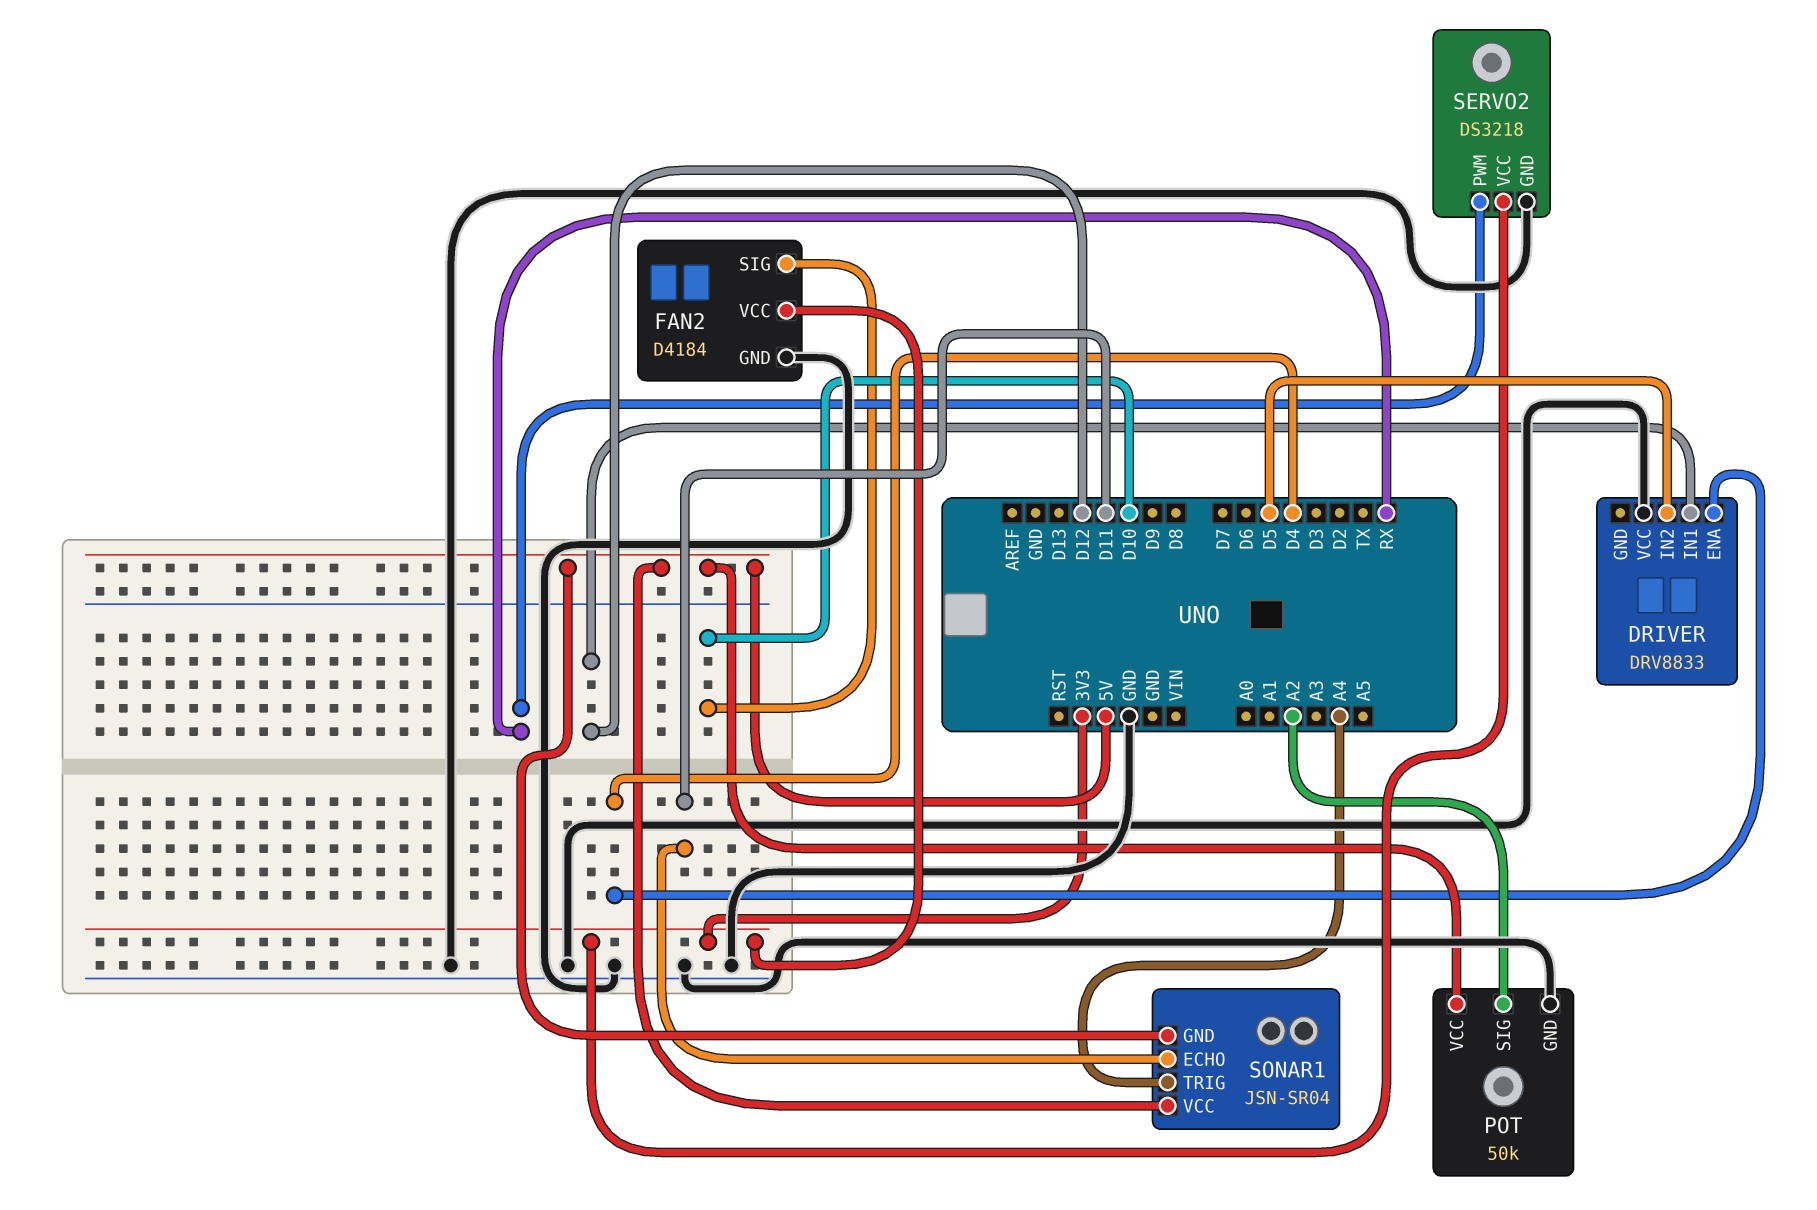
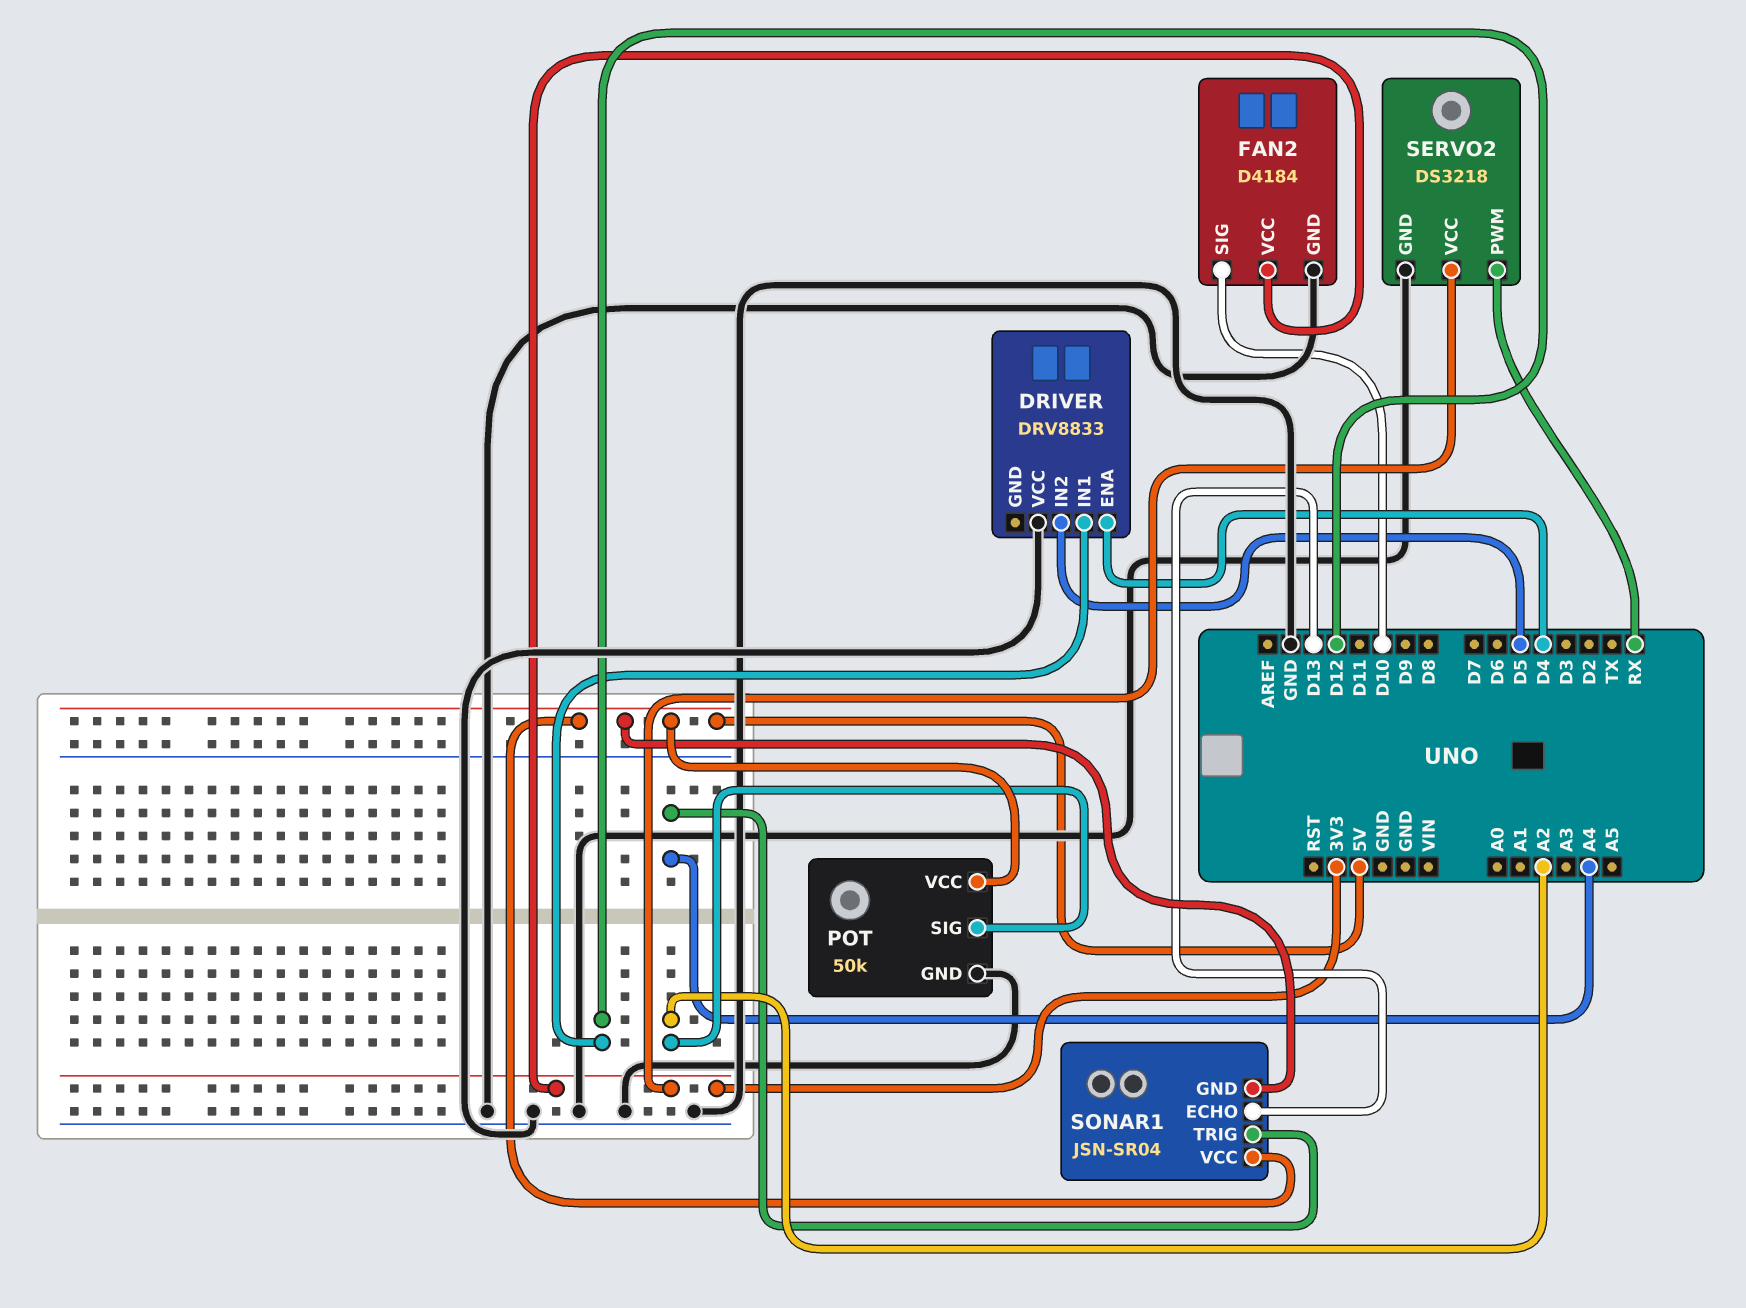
SONAR1 pin ECHO: D11 -> D13

